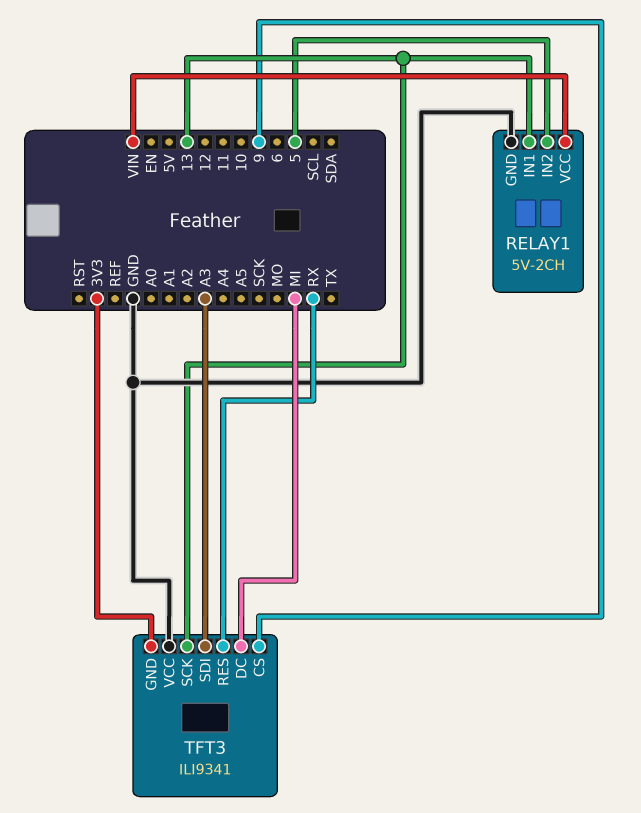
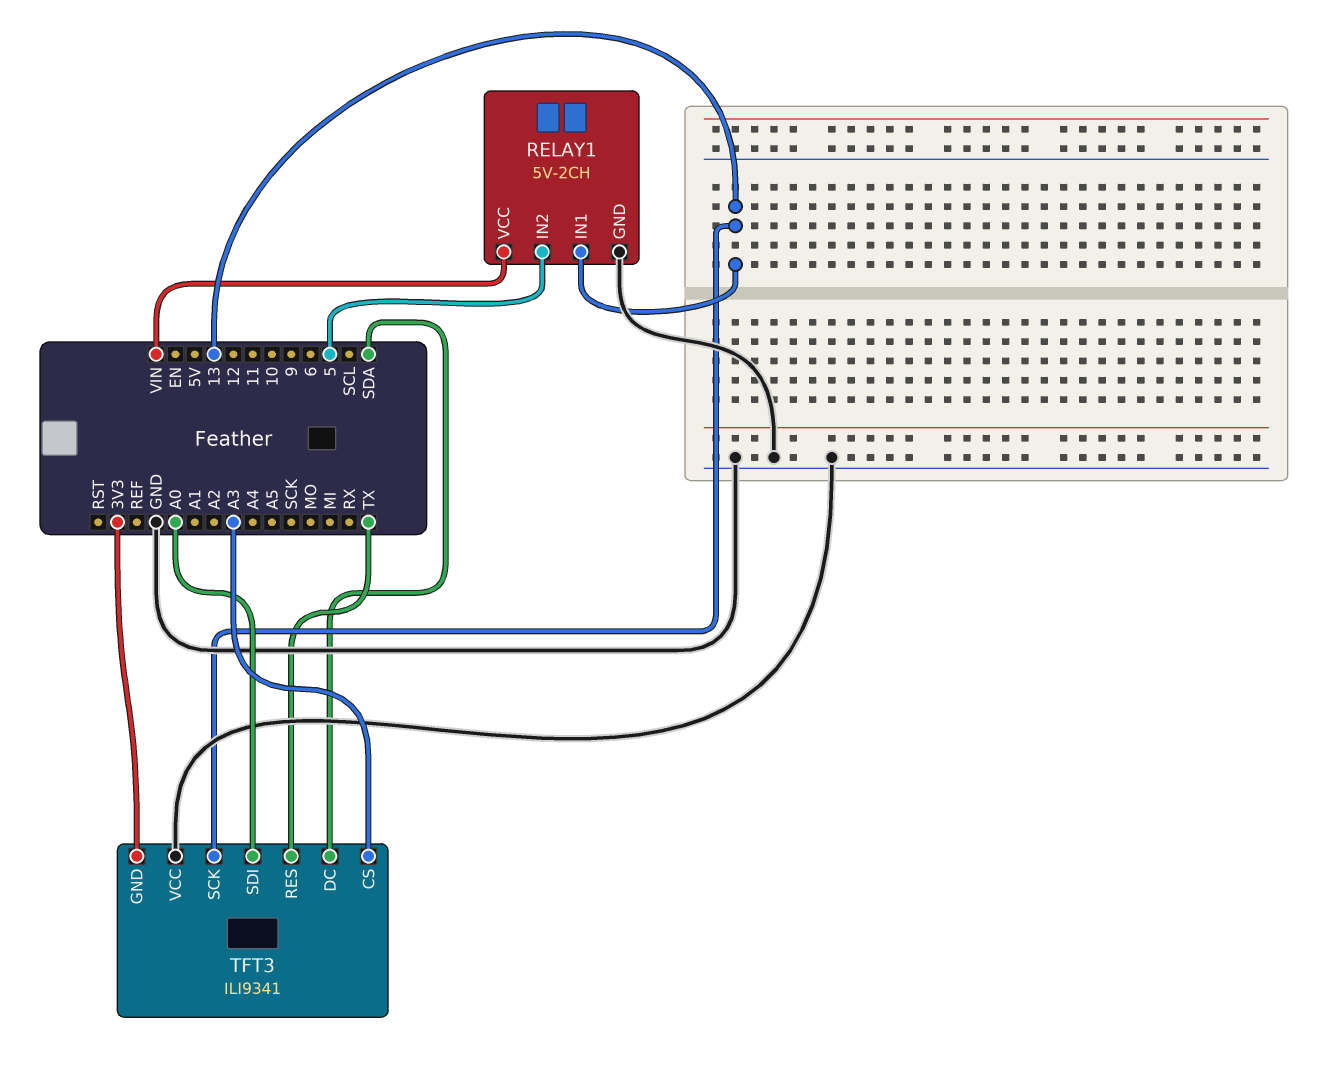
TFT3 pin CS: 9 -> A3
TFT3 pin DC: MI -> SDA
TFT3 pin RES: RX -> TX
TFT3 pin SDI: A3 -> A0

